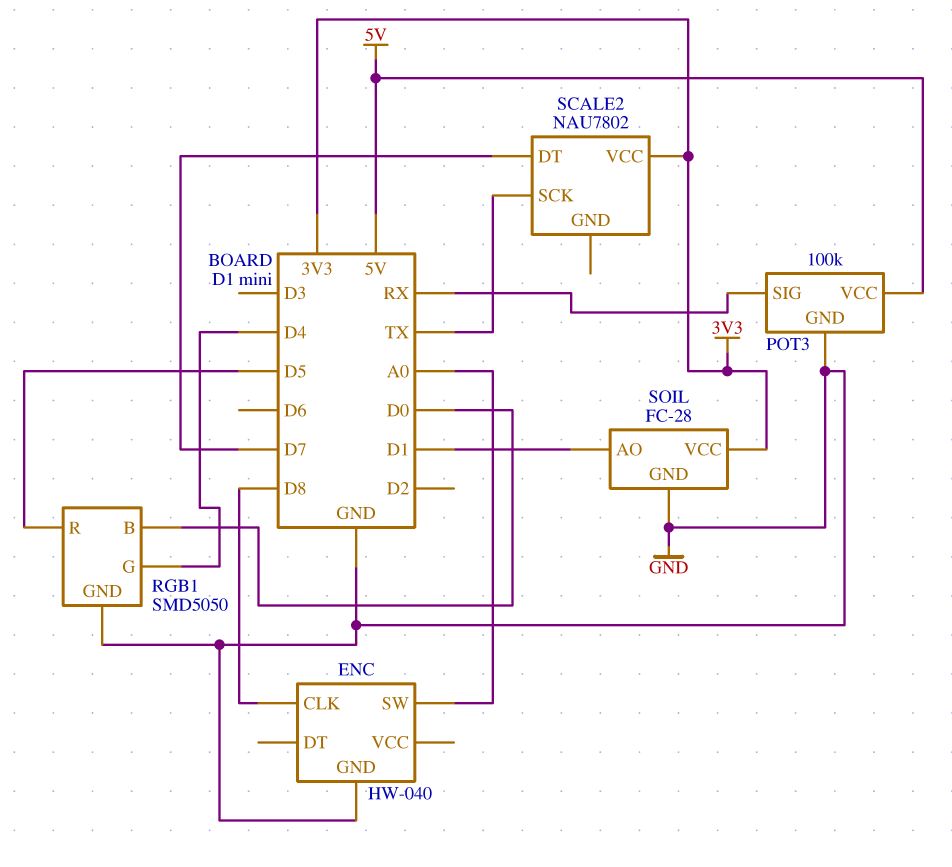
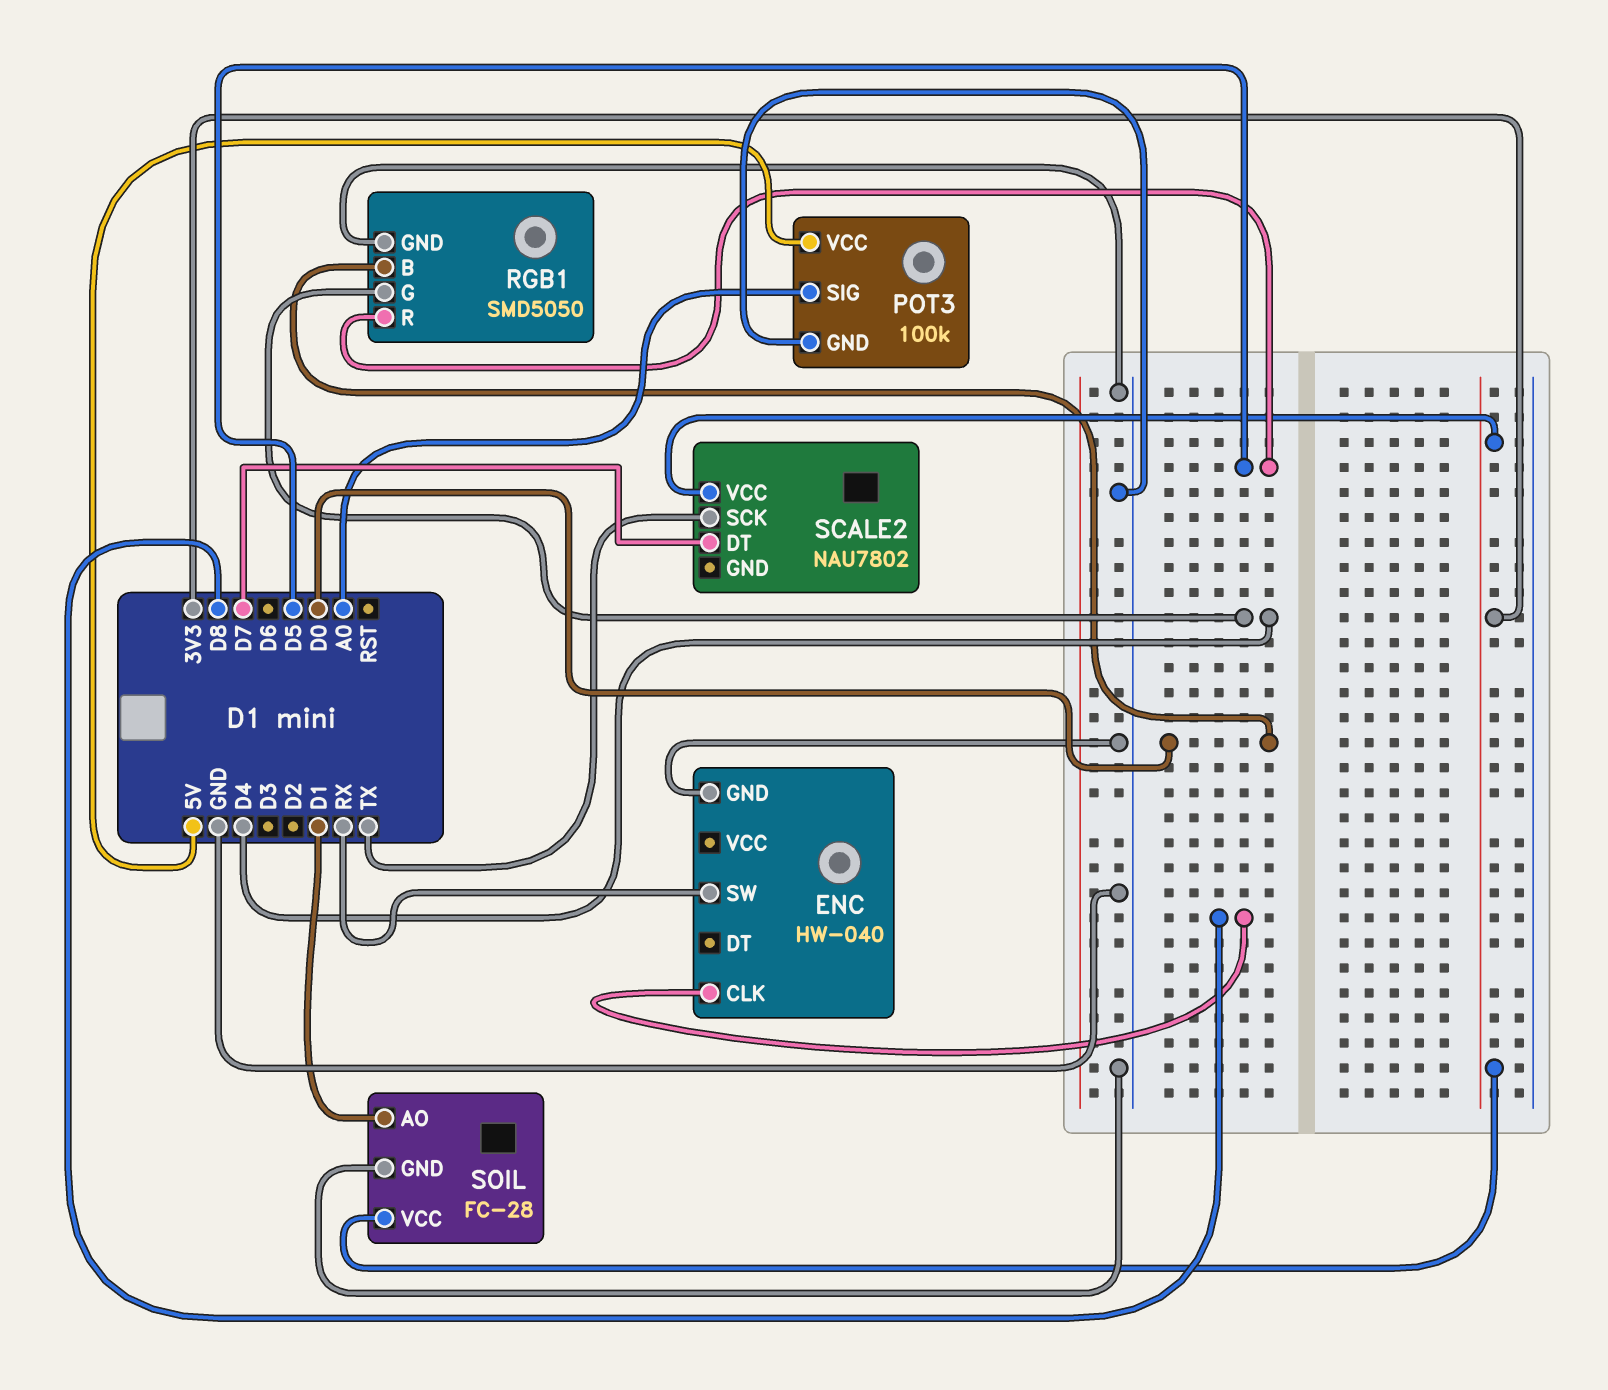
ENC pin SW: A0 -> RX
POT3 pin SIG: RX -> A0

